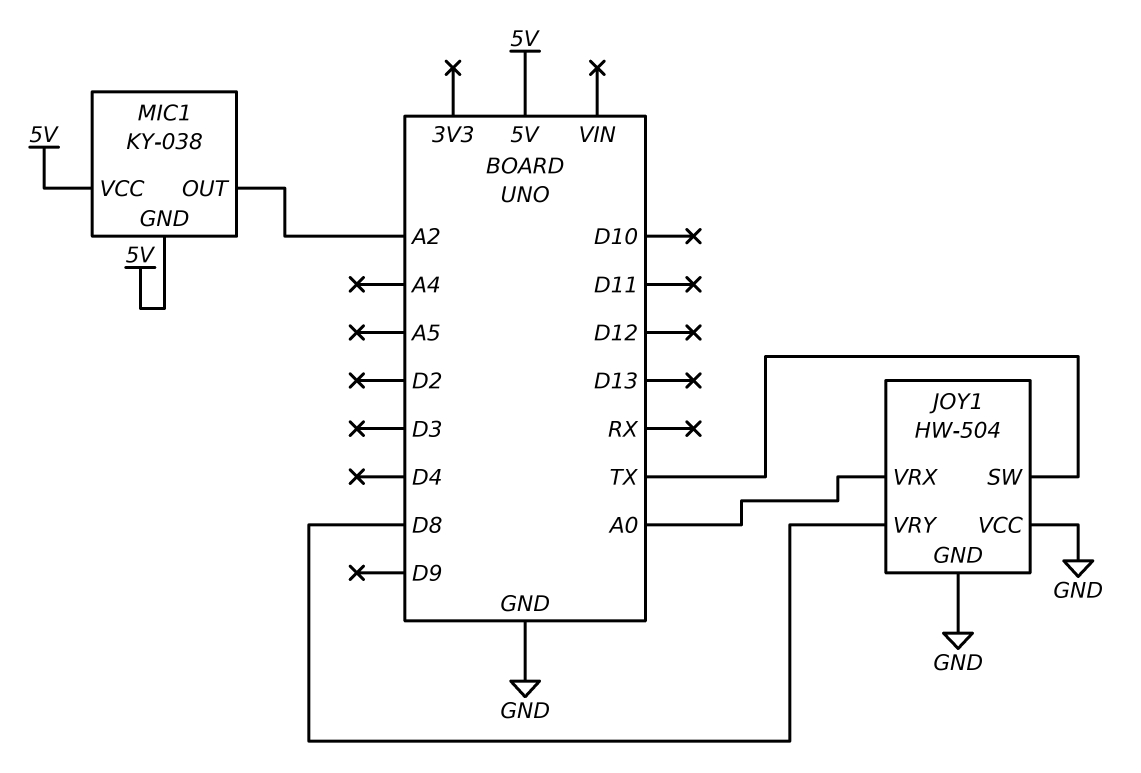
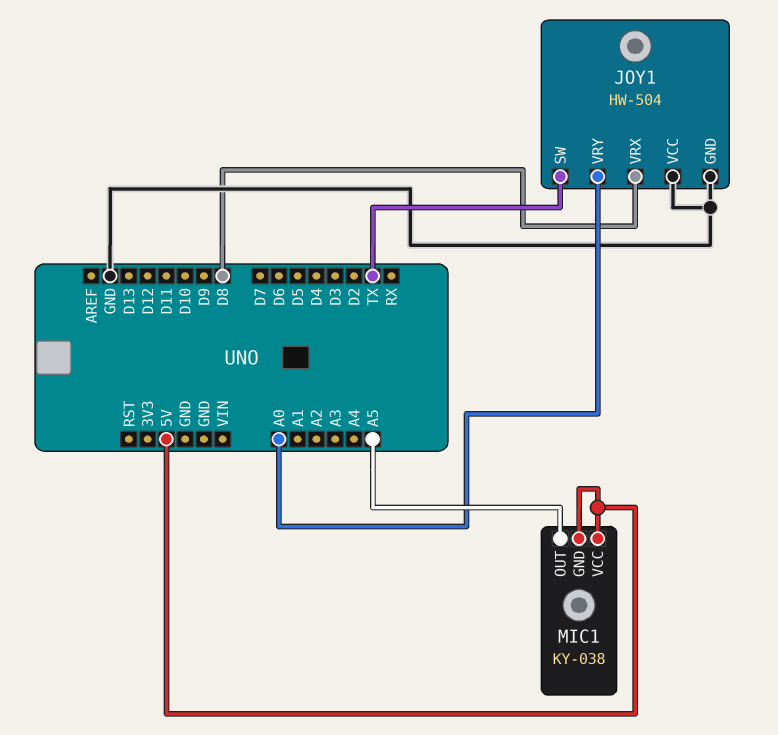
JOY1 pin VRX: A0 -> D8
JOY1 pin VRY: D8 -> A0
MIC1 pin OUT: A2 -> A5

